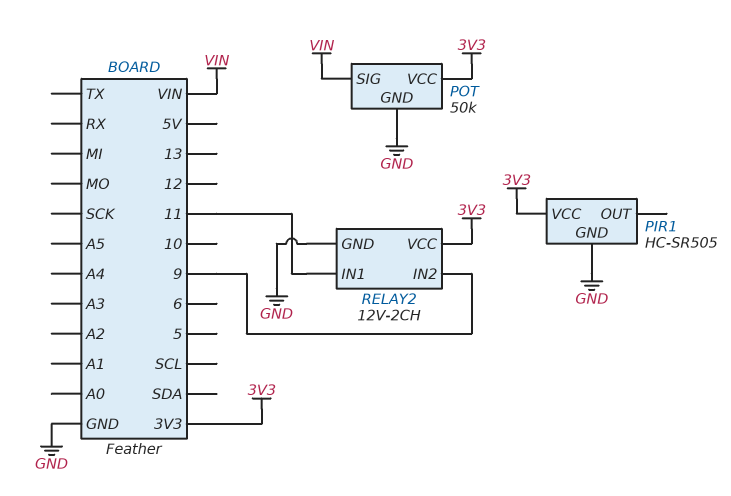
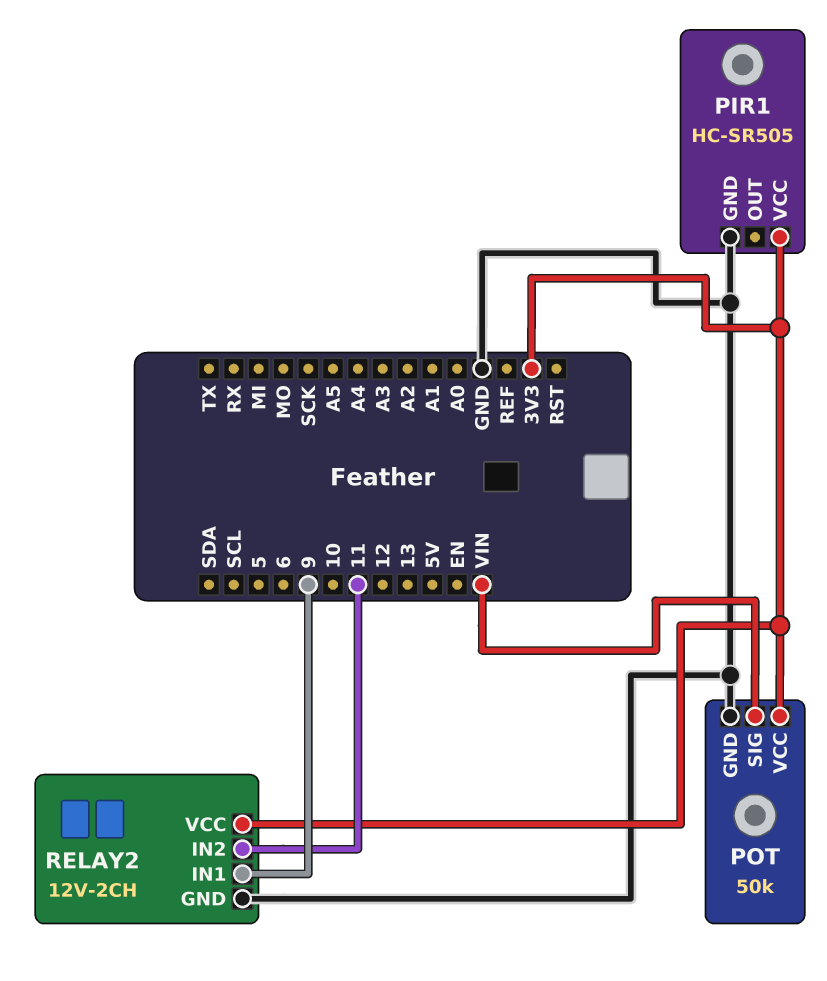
RELAY2 pin IN1: 11 -> 9
RELAY2 pin IN2: 9 -> 11

